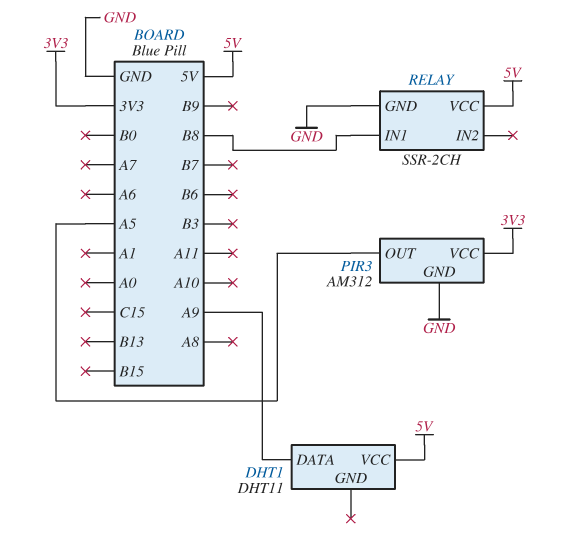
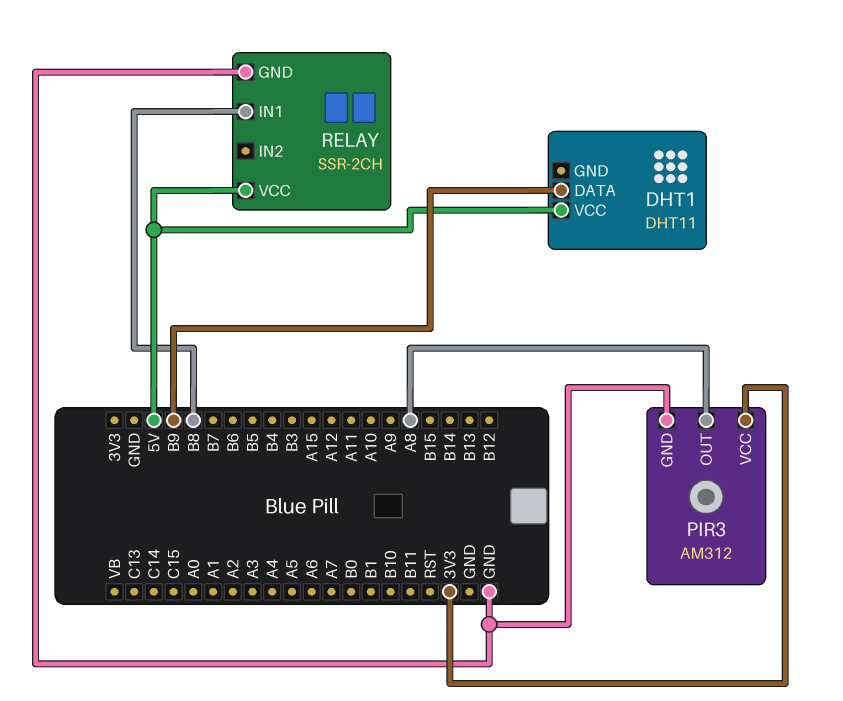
DHT1 pin DATA: A9 -> B9
PIR3 pin OUT: A5 -> A8

